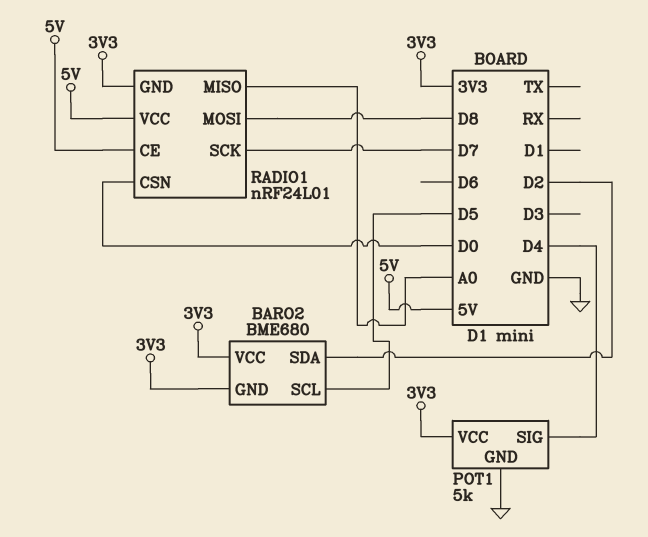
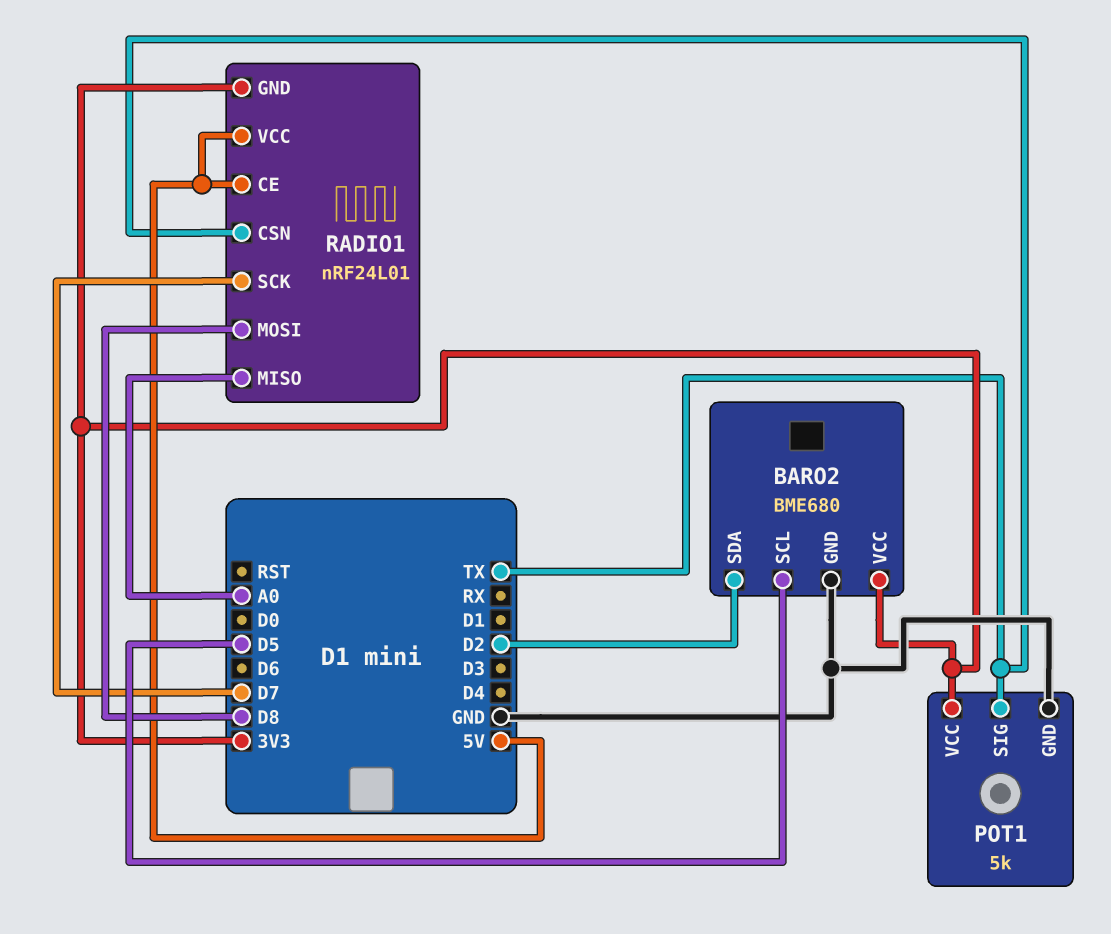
BARO2 pin GND: 3V3 -> GND
POT1 pin SIG: D4 -> TX
RADIO1 pin CSN: D0 -> TX

